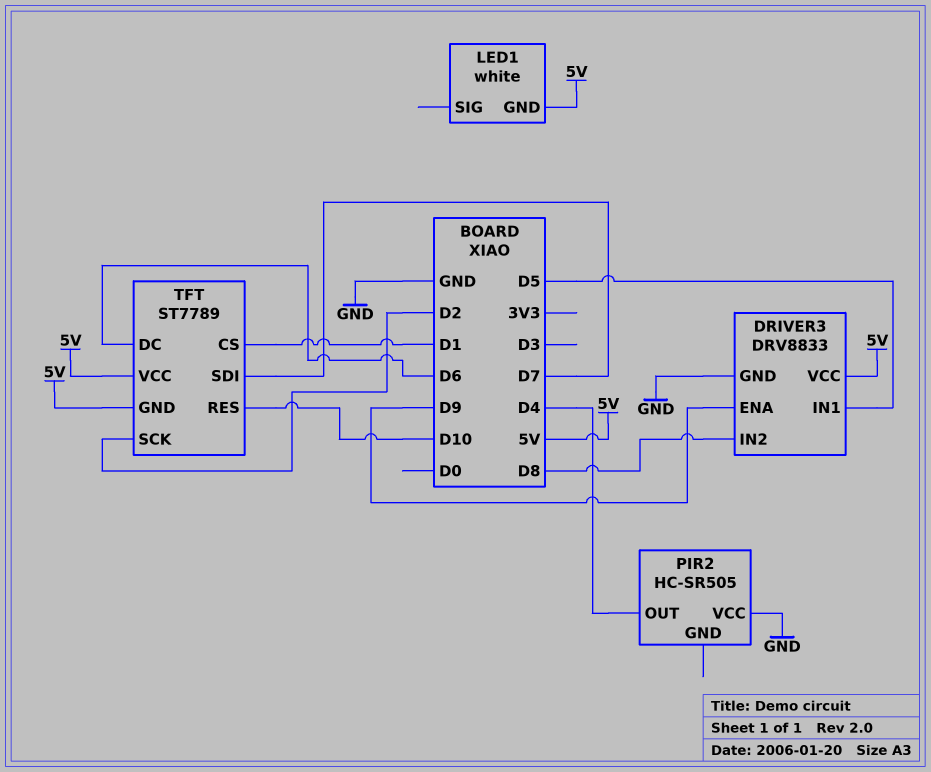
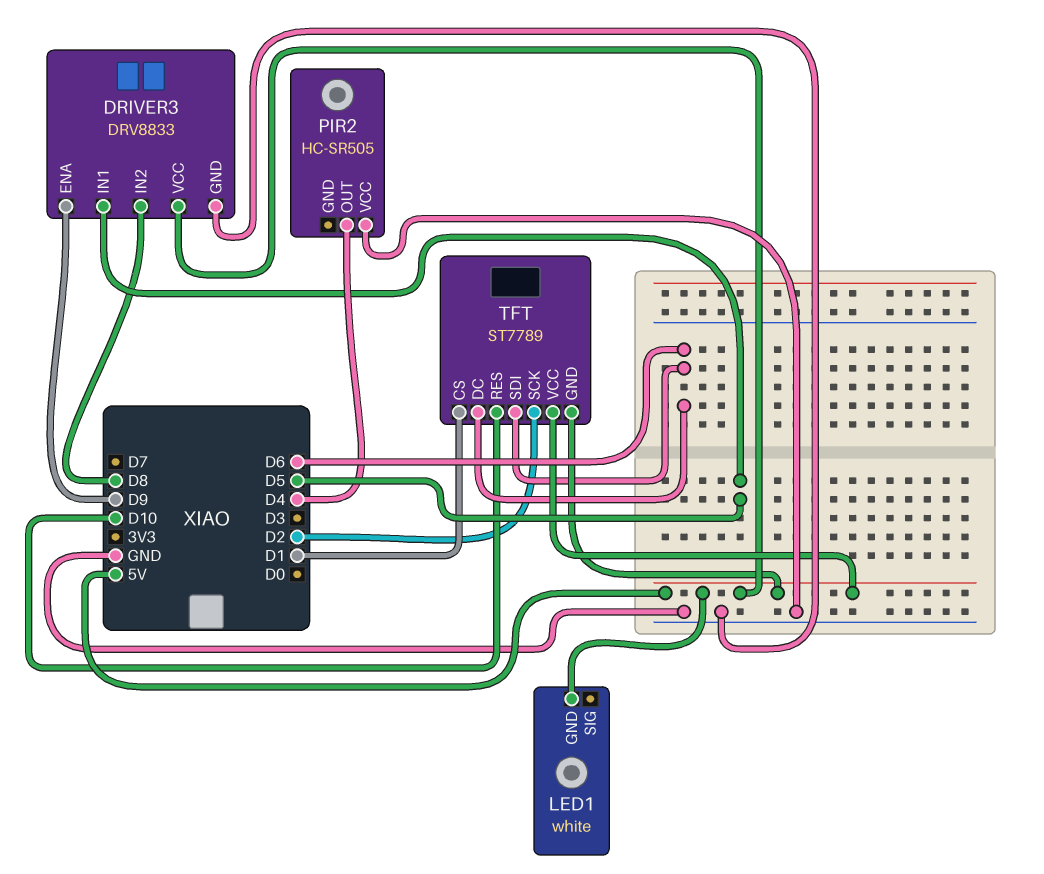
TFT pin SDI: D7 -> D6

